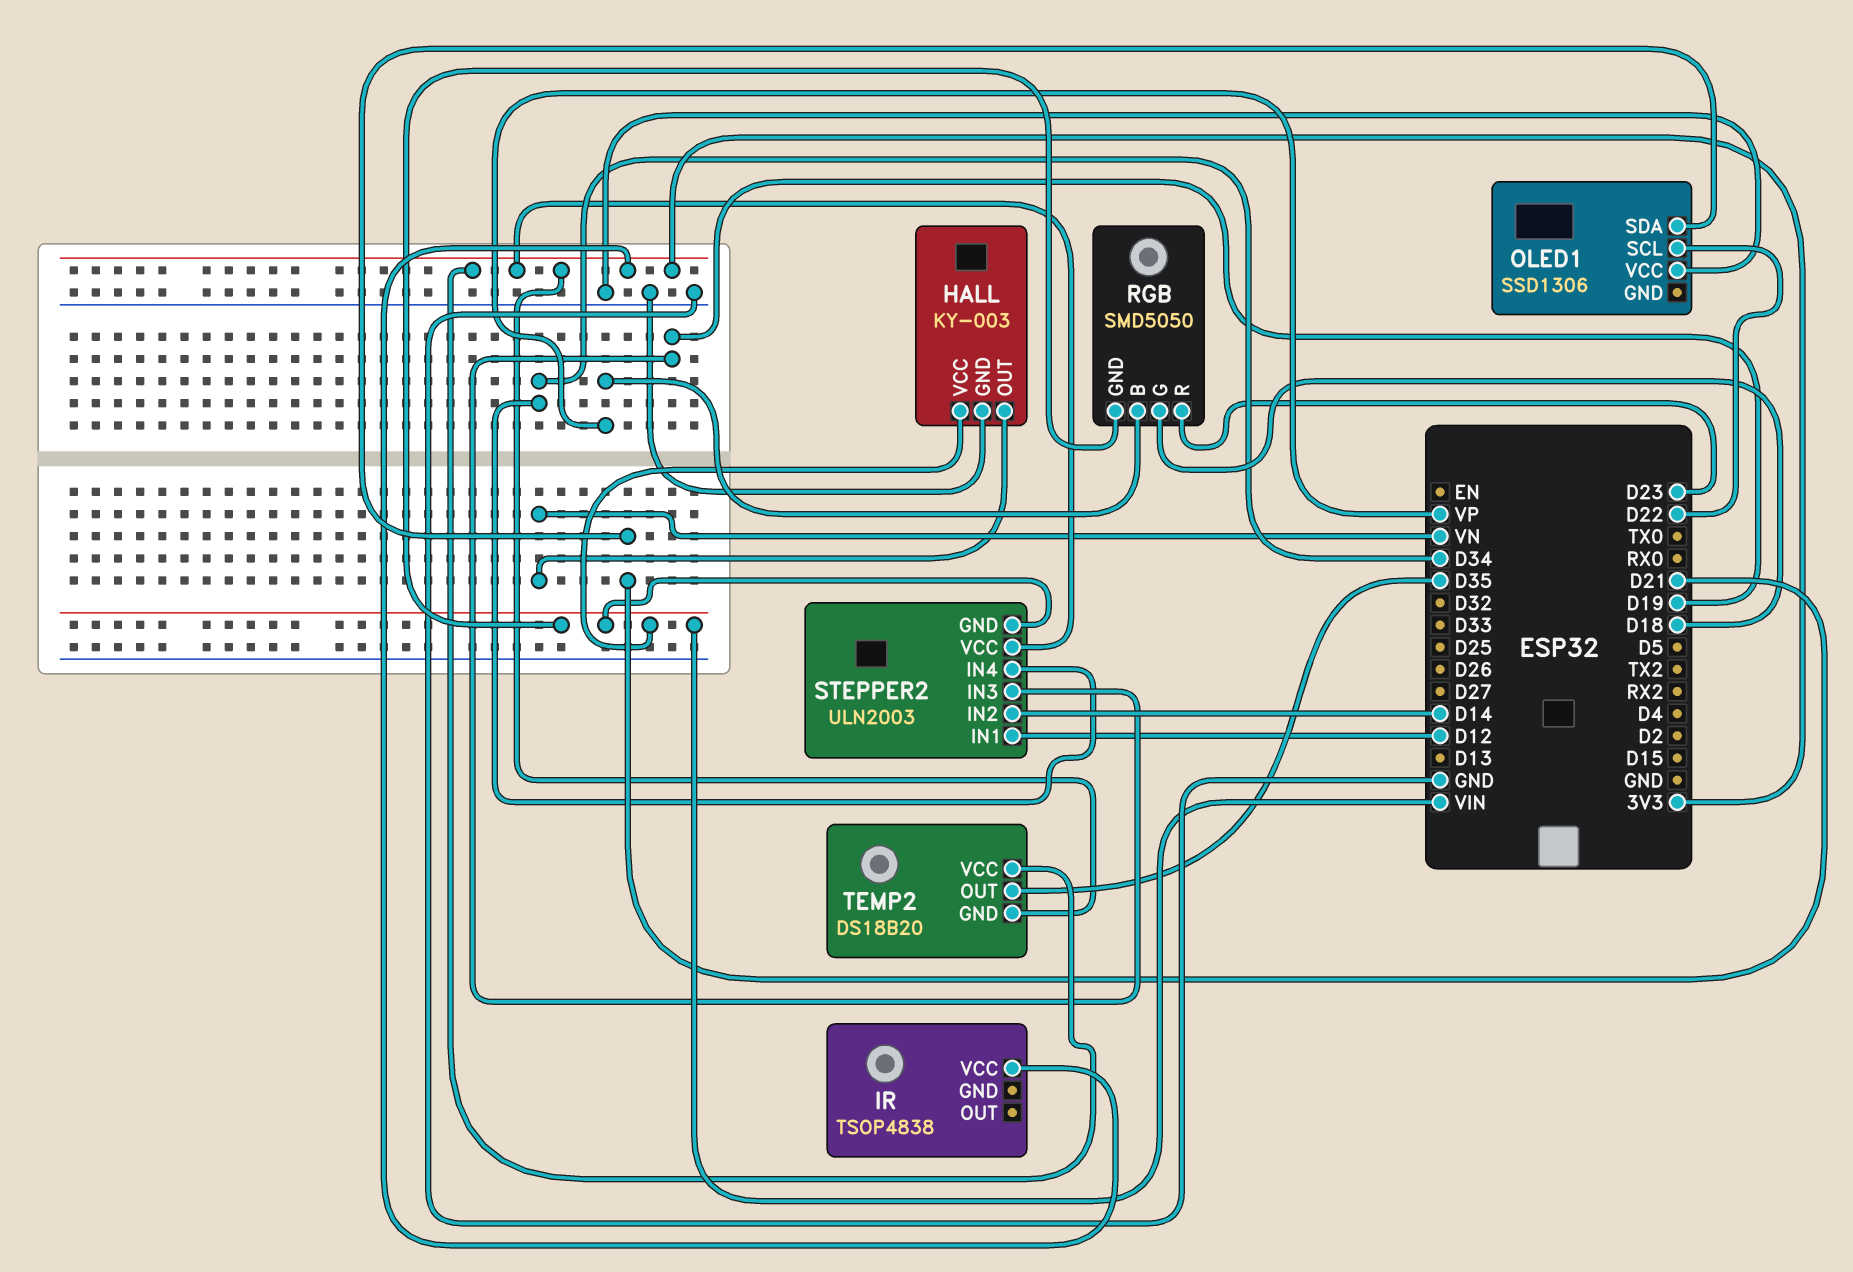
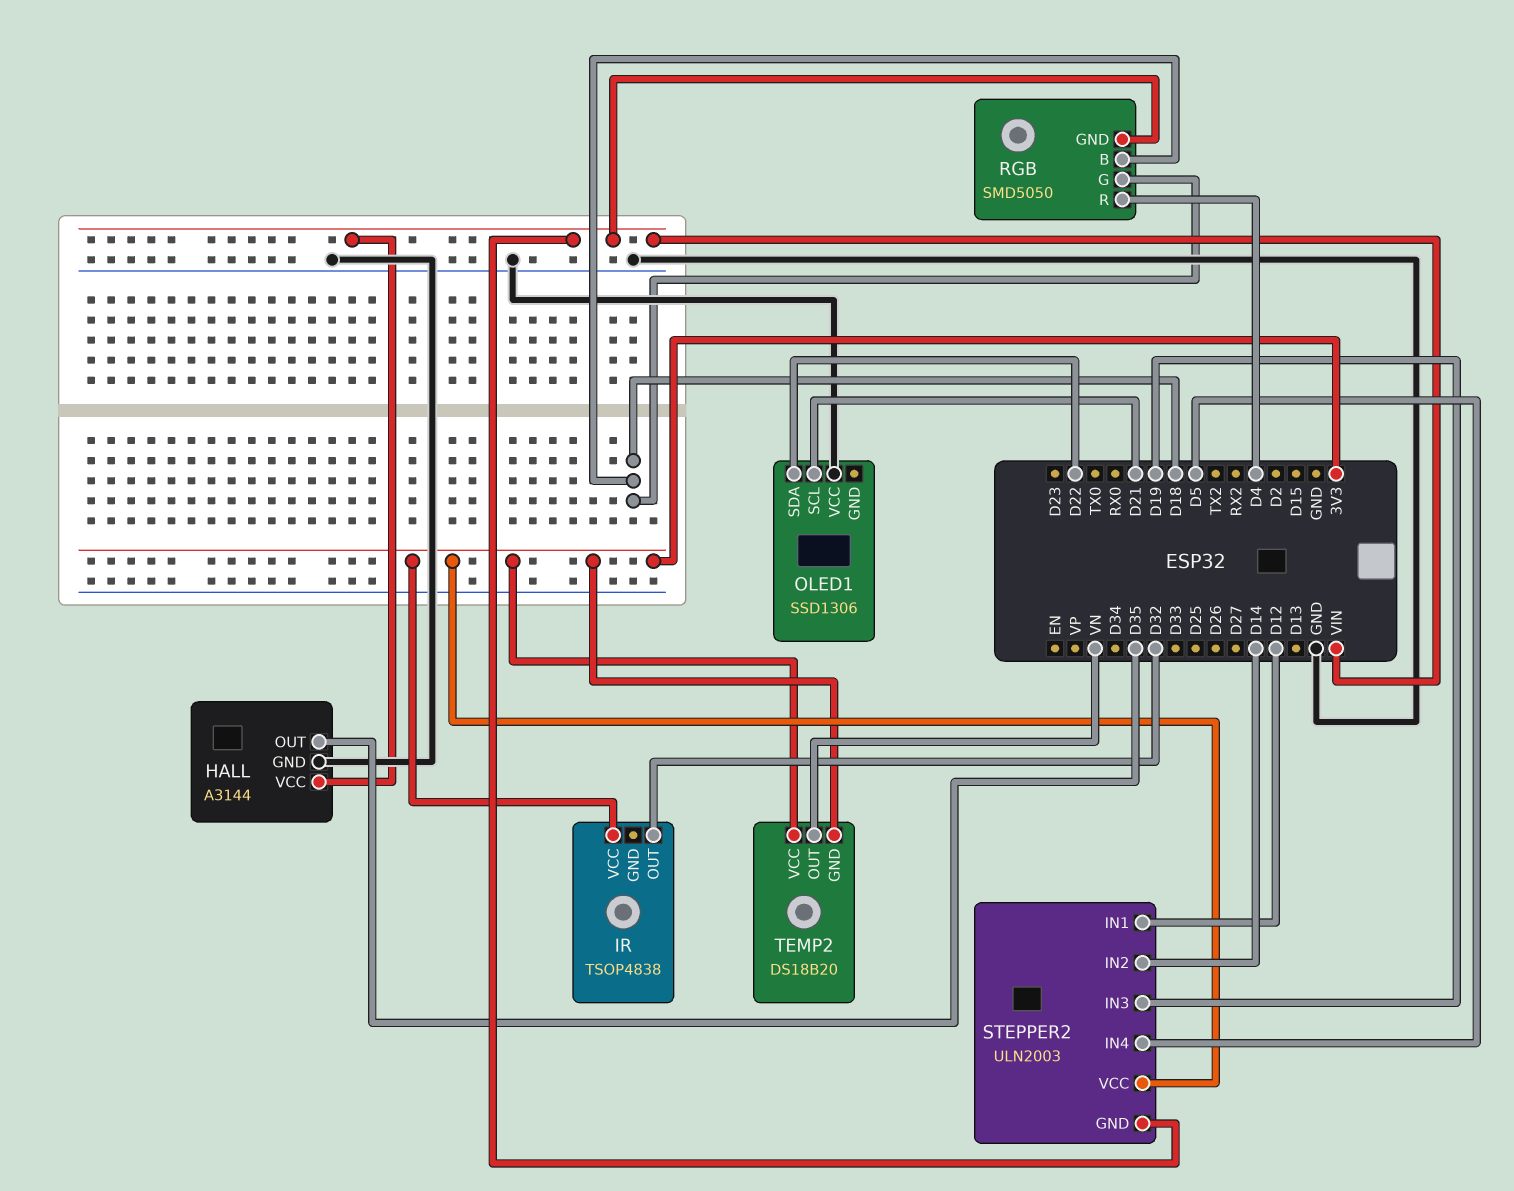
HALL: KY-003 -> A3144
HALL pin OUT: VN -> D35
IR pin OUT: none -> D32
OLED1 pin SCL: D22 -> D21
OLED1 pin SDA: D21 -> D22
RGB pin B: VP -> D18
RGB pin R: D23 -> D4
STEPPER2 pin IN4: D34 -> D5
TEMP2 pin OUT: D35 -> VN

